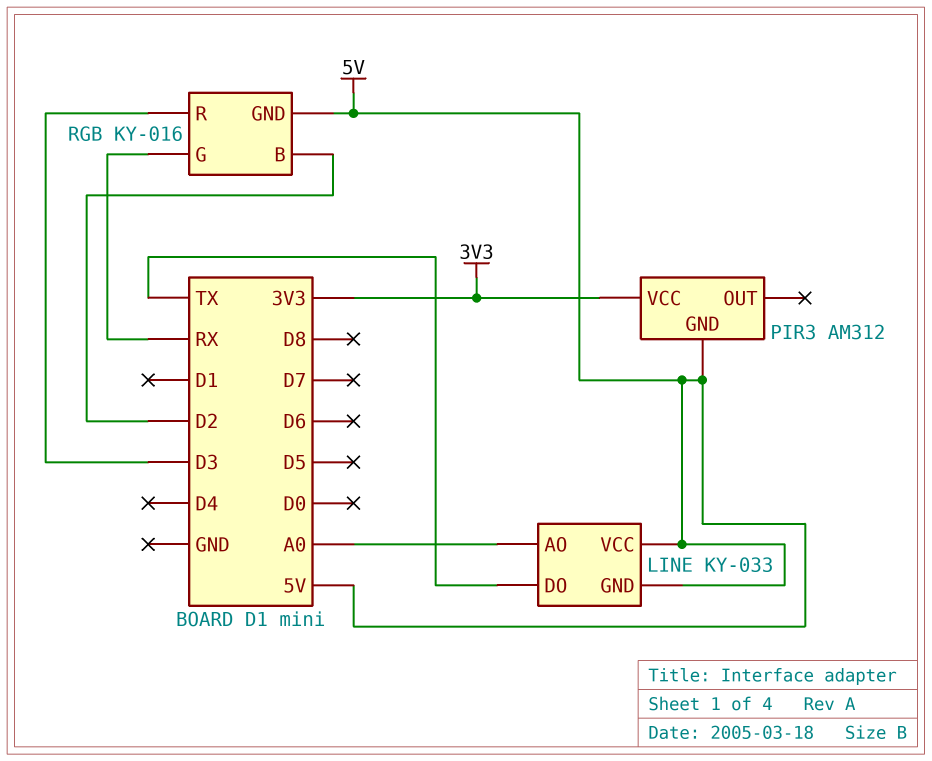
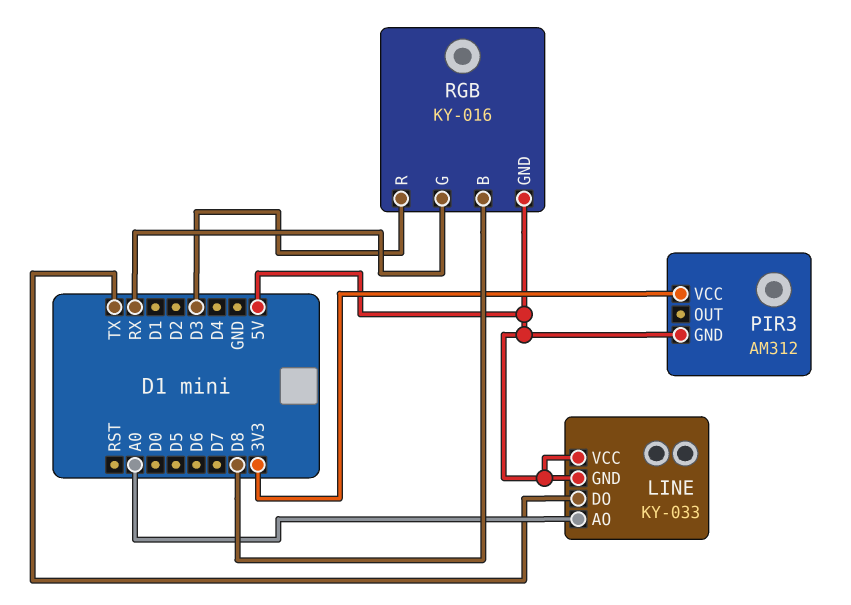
RGB pin B: D2 -> D8

